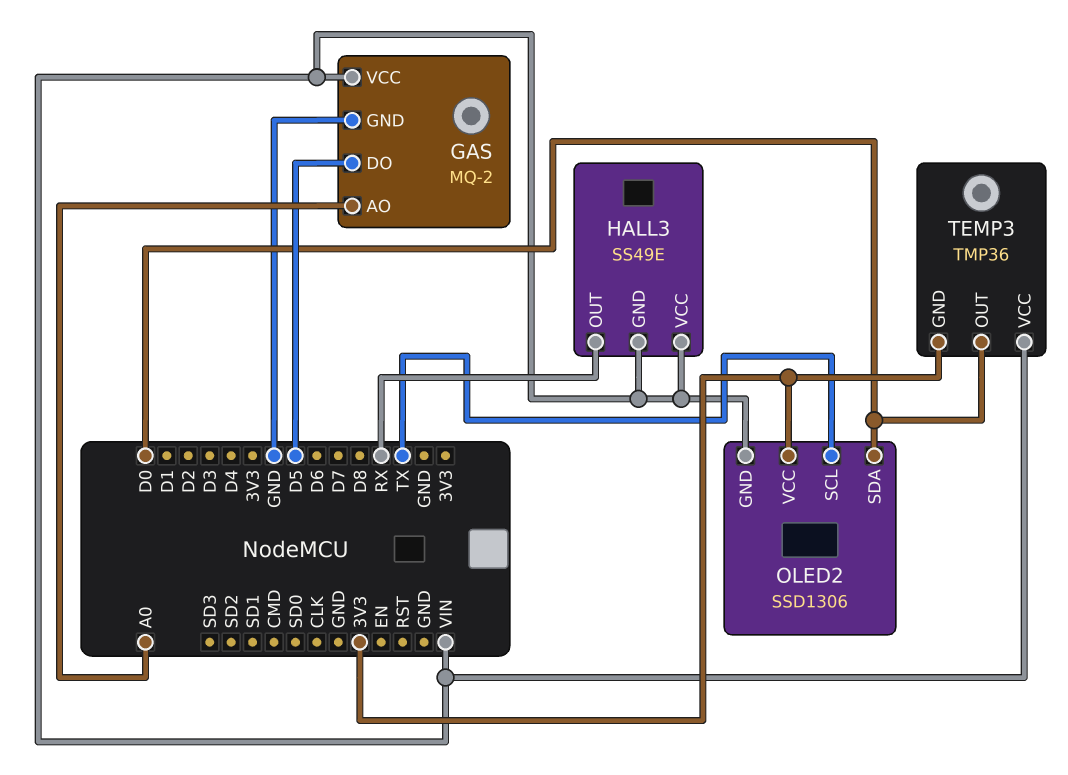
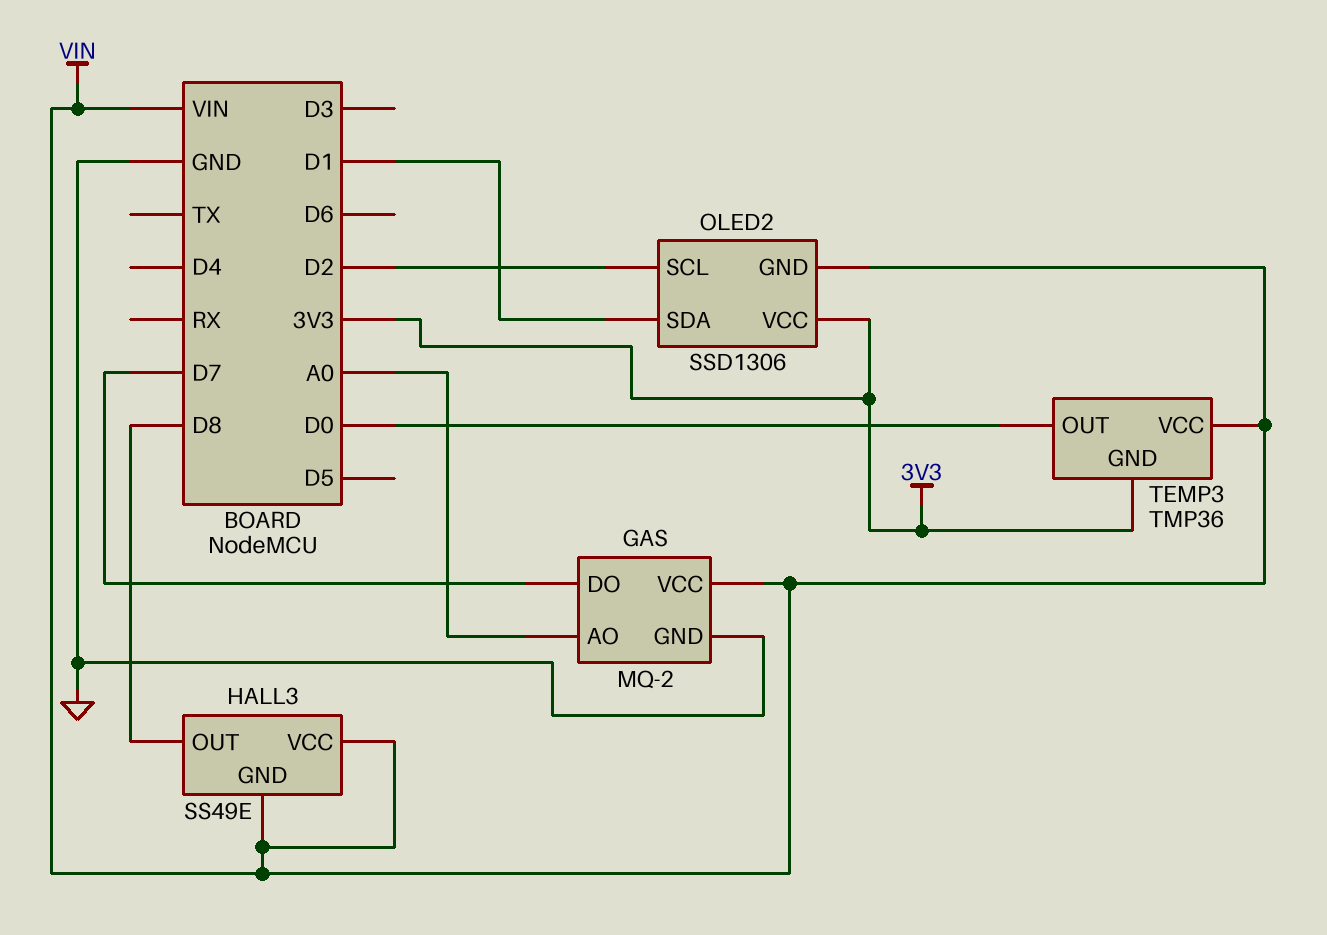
GAS pin DO: D5 -> D7
HALL3 pin OUT: RX -> D8
OLED2 pin SCL: TX -> D2
OLED2 pin SDA: D0 -> D1

